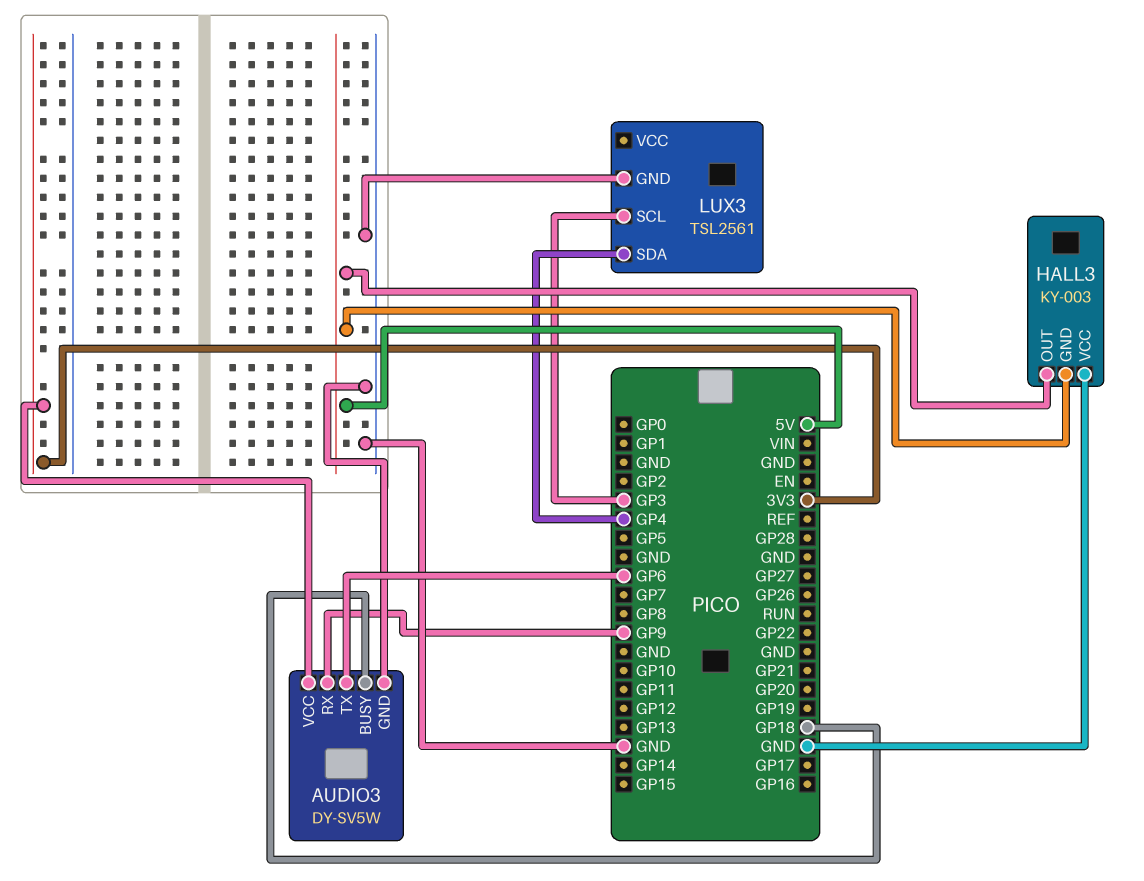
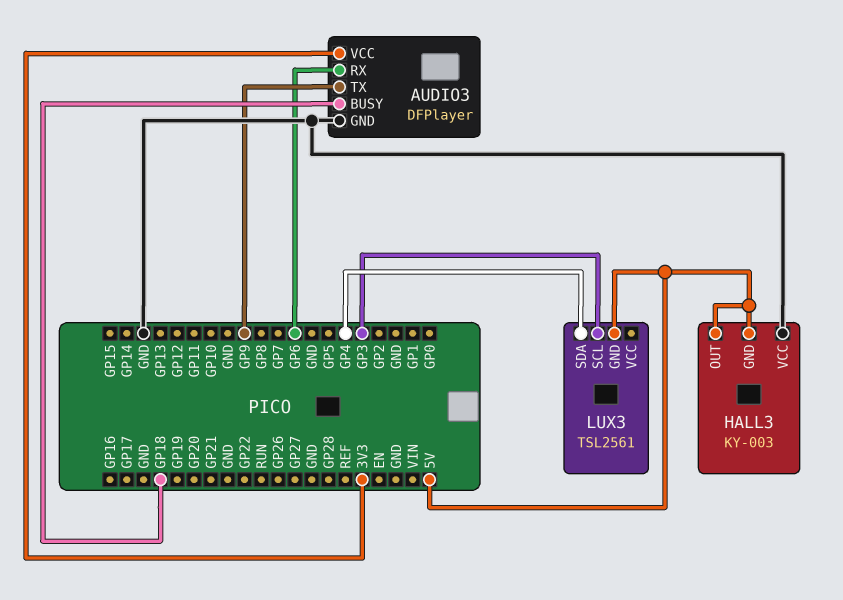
AUDIO3: DY-SV5W -> DFPlayer
AUDIO3 pin RX: GP9 -> GP6
AUDIO3 pin TX: GP6 -> GP9
LUX3 pin GND: GND -> 5V

